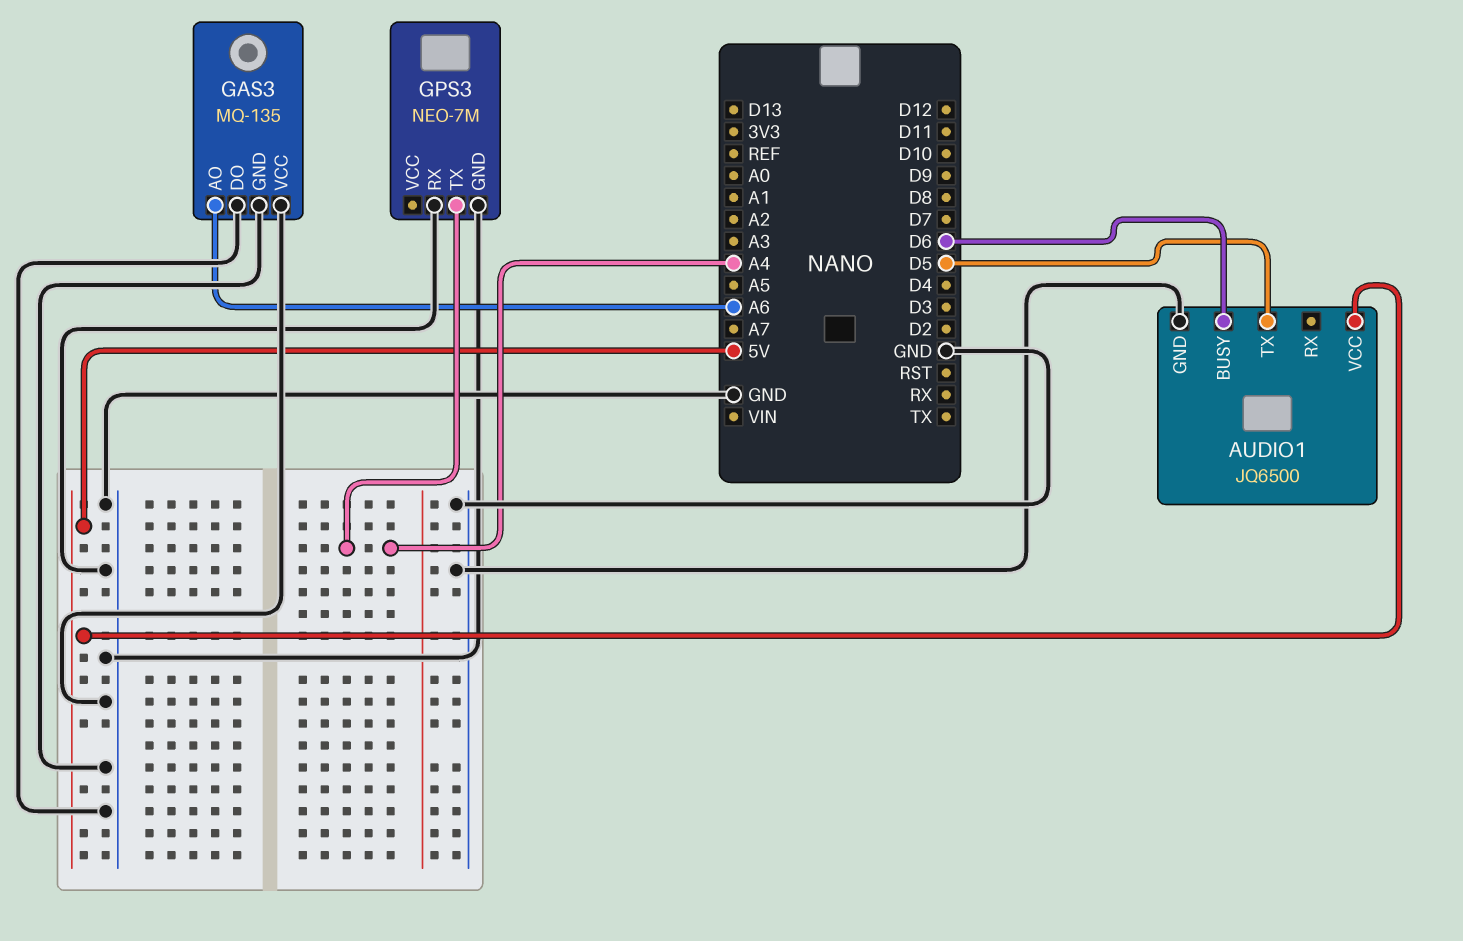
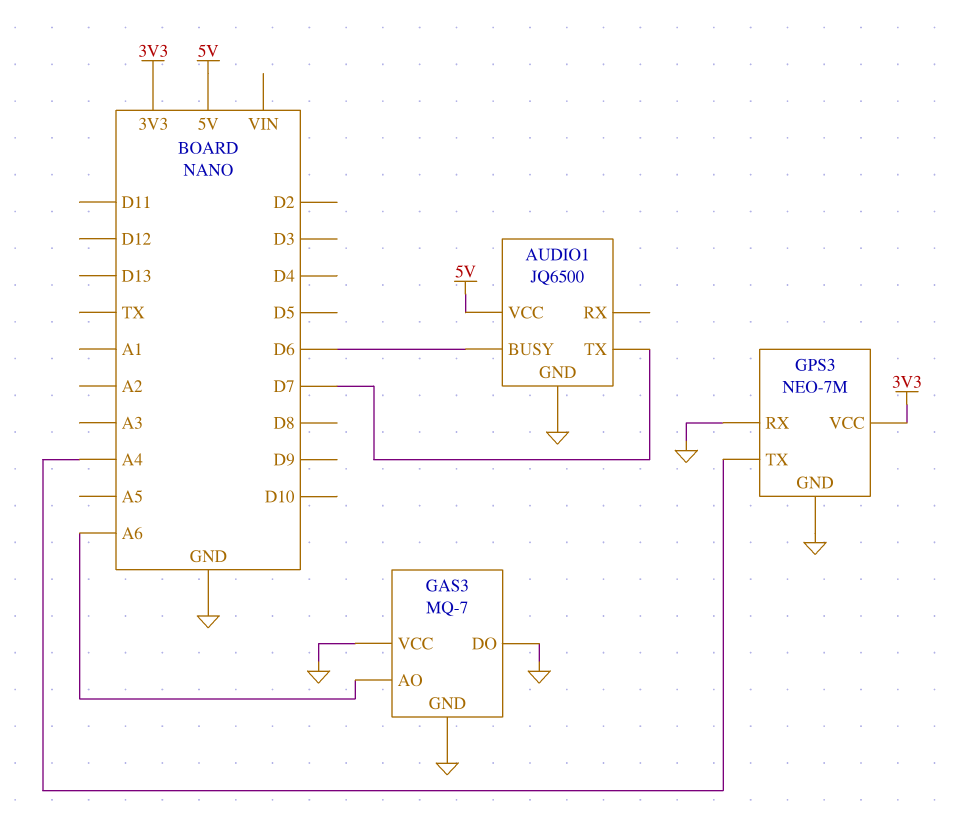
AUDIO1 pin TX: D5 -> D7
GAS3: MQ-135 -> MQ-7
GPS3 pin VCC: none -> 3V3

